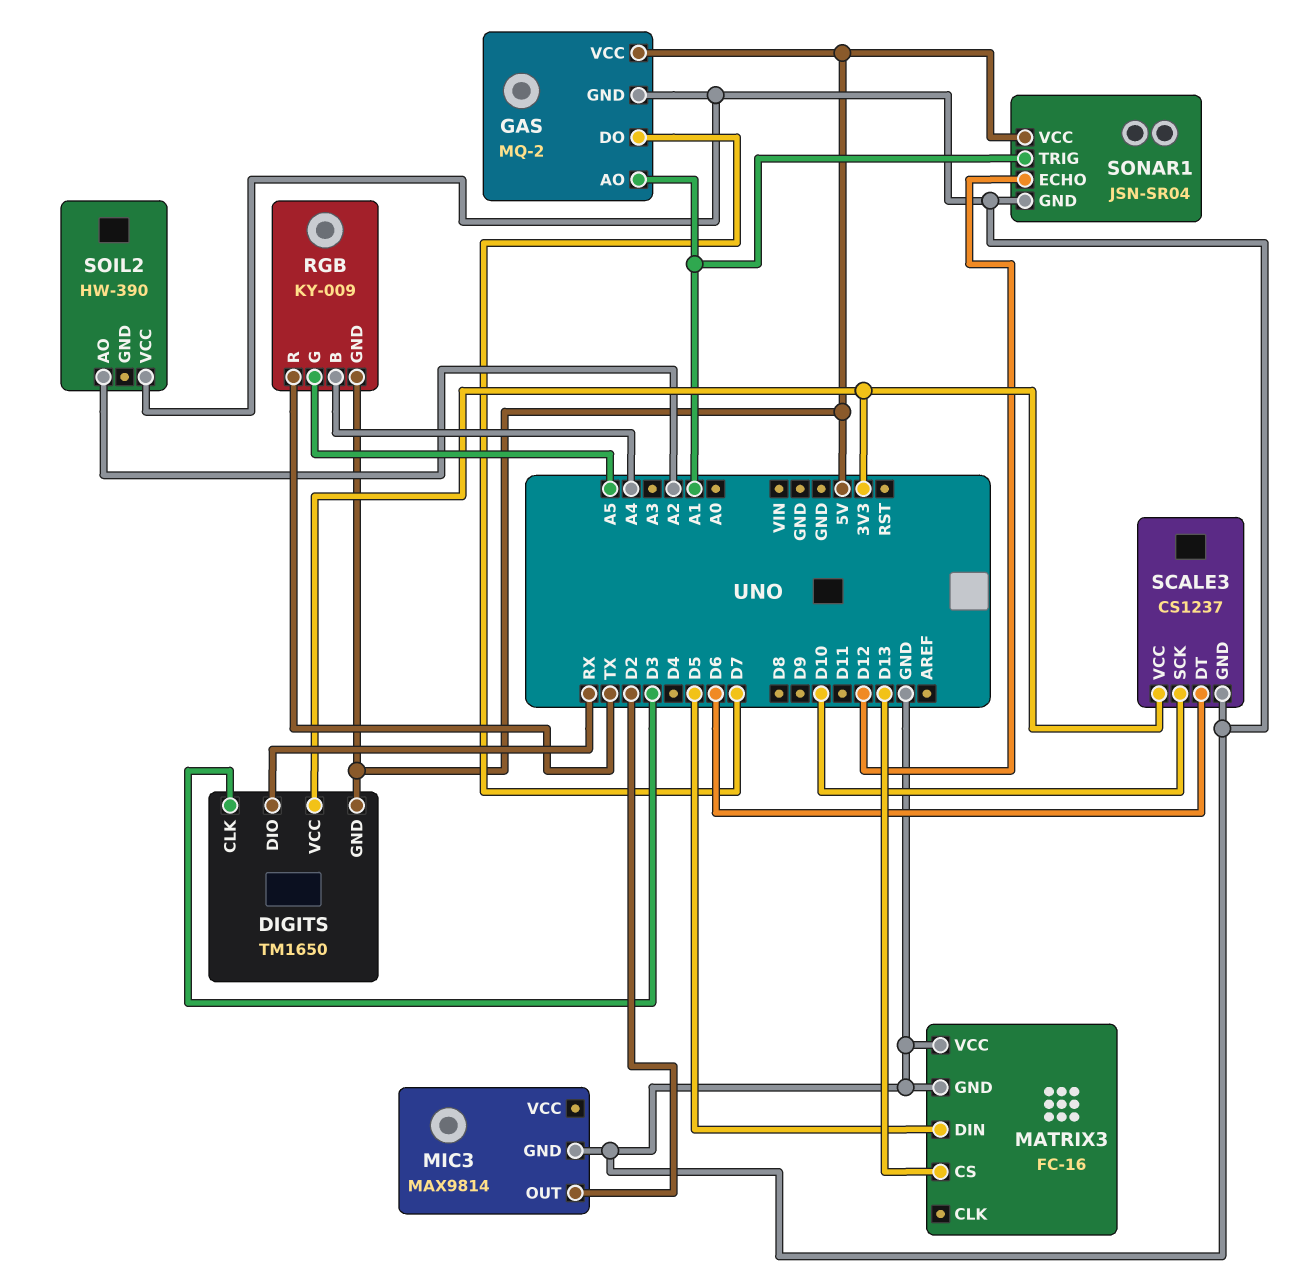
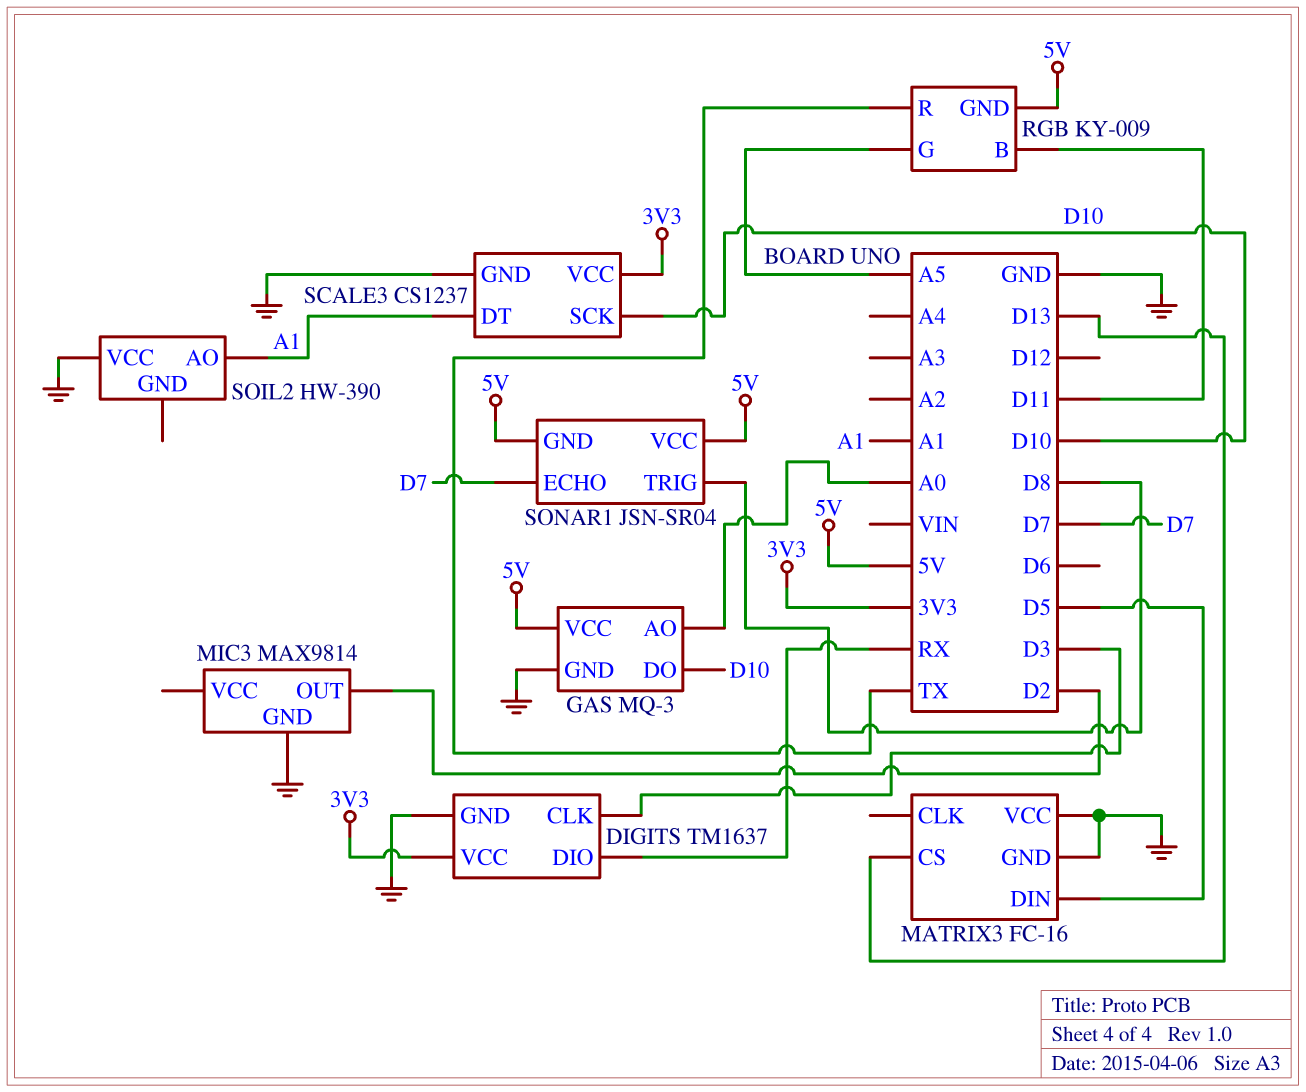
DIGITS: TM1650 -> TM1637
DIGITS pin GND: 5V -> GND
GAS: MQ-2 -> MQ-3
GAS pin AO: A1 -> A0
GAS pin DO: D7 -> D10
RGB pin B: A4 -> D11
SCALE3 pin DT: D6 -> A1
SOIL2 pin AO: A2 -> A1
SONAR1 pin ECHO: D12 -> D7
SONAR1 pin GND: GND -> 5V
SONAR1 pin TRIG: A1 -> D8

